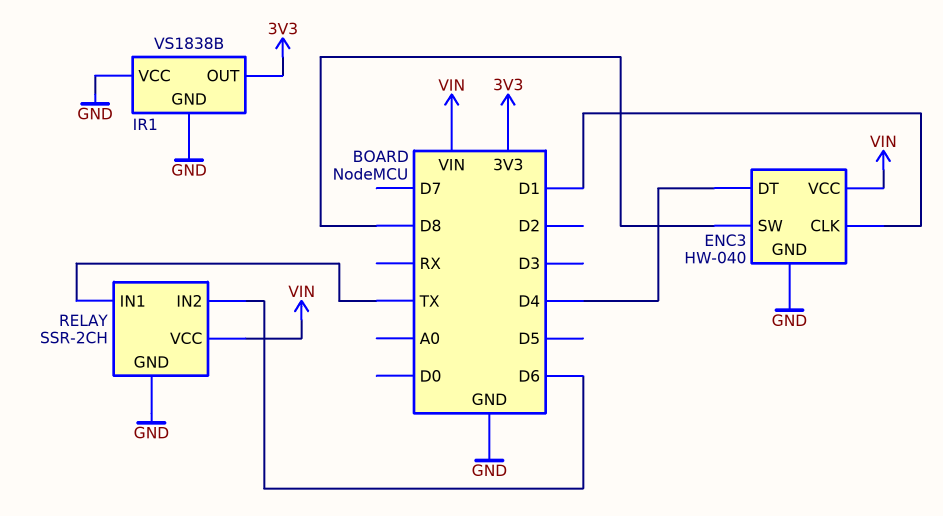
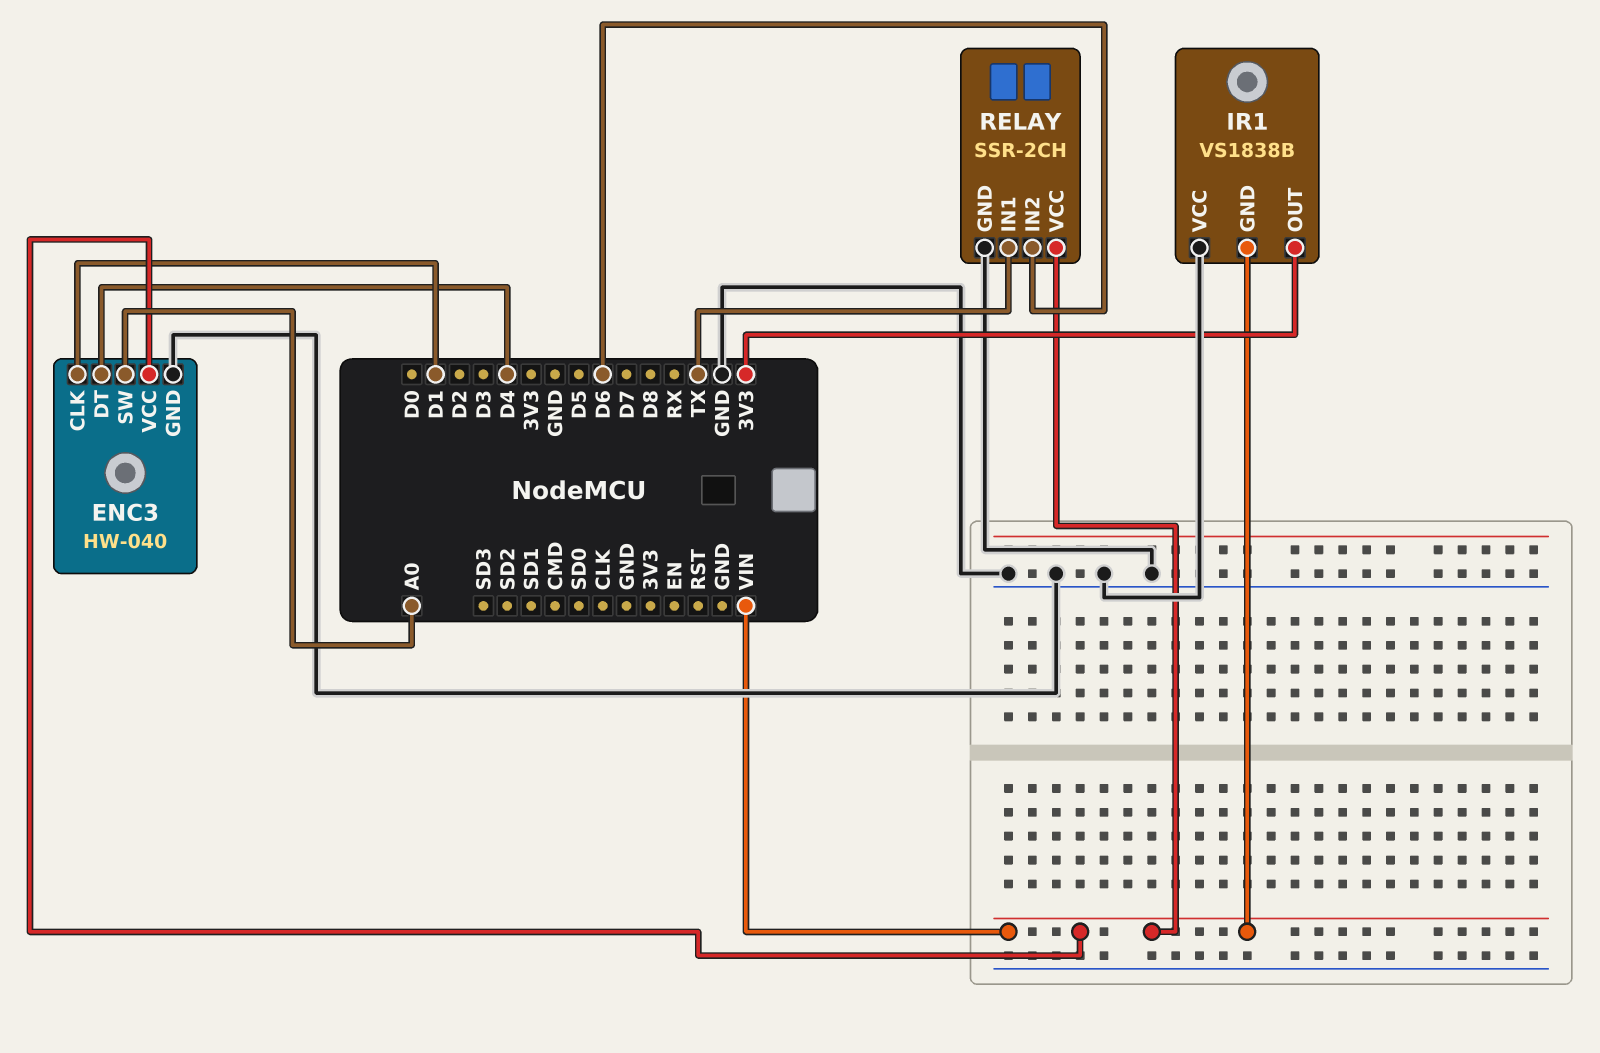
ENC3 pin SW: D8 -> A0
IR1 pin GND: GND -> VIN

